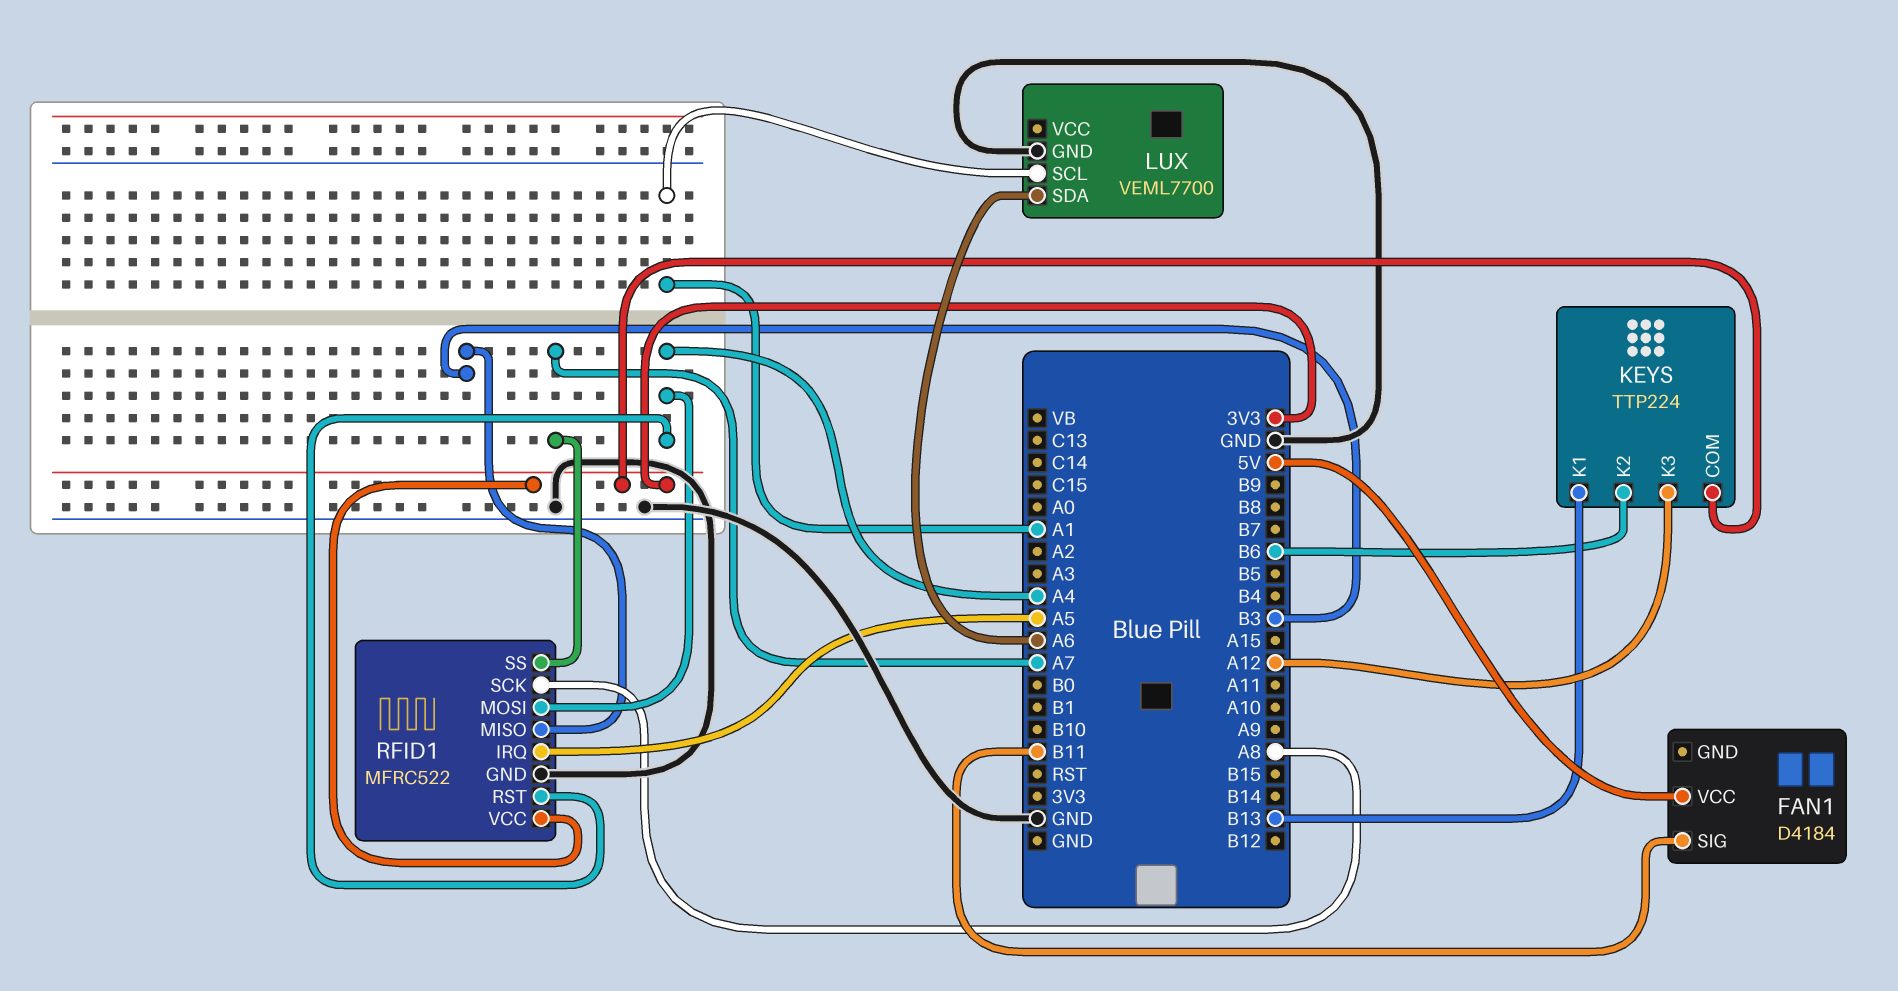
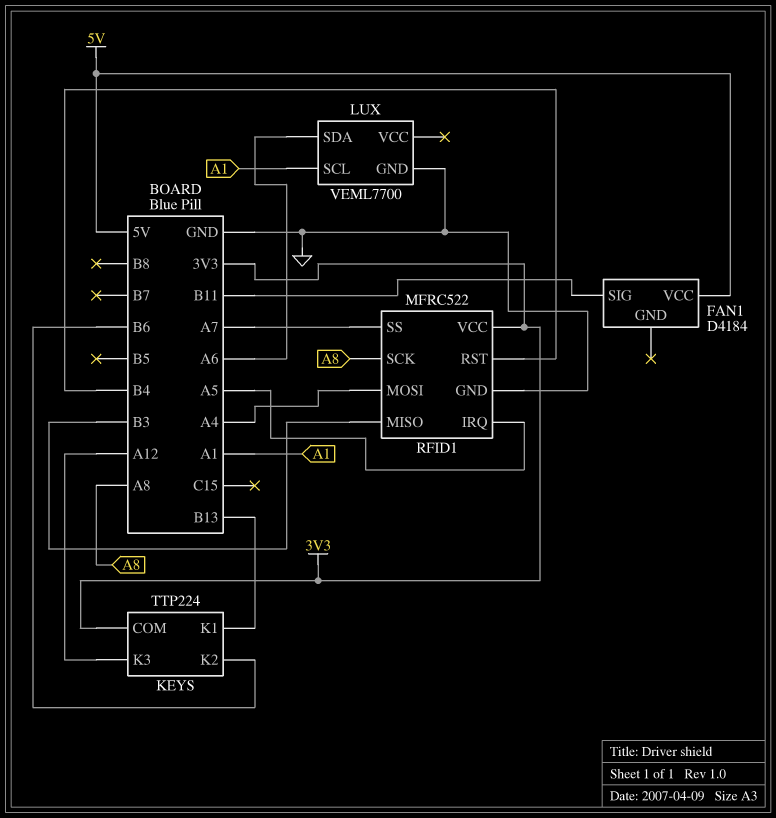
RFID1 pin RST: A4 -> B4

